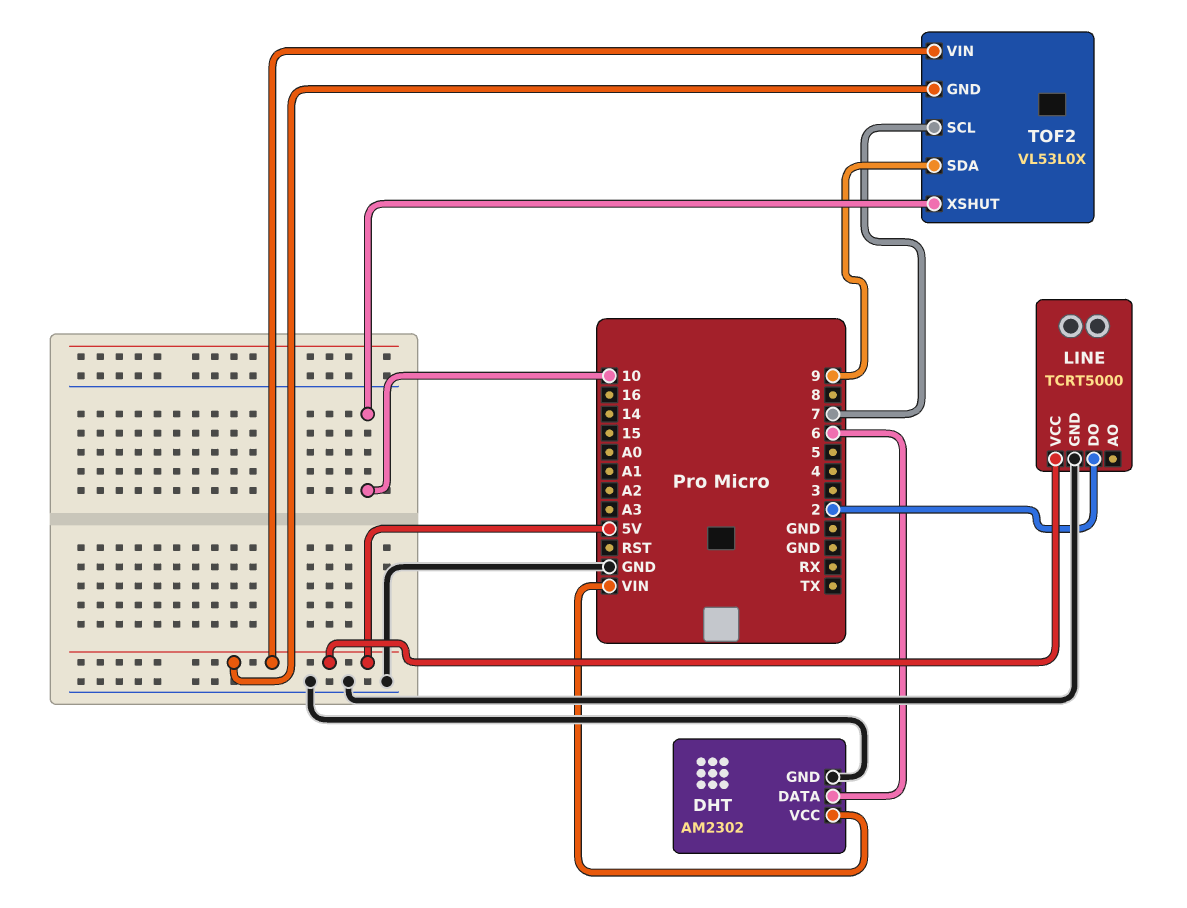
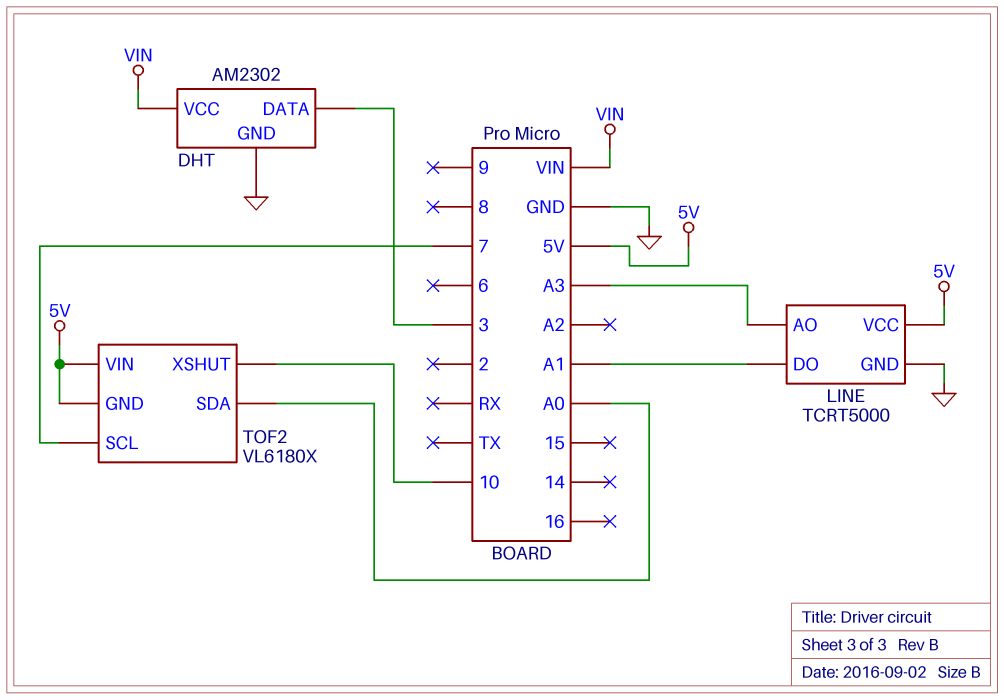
DHT pin DATA: 6 -> 3
LINE pin AO: none -> A3
LINE pin DO: 2 -> A1
TOF2: VL53L0X -> VL6180X
TOF2 pin SDA: 9 -> A0

